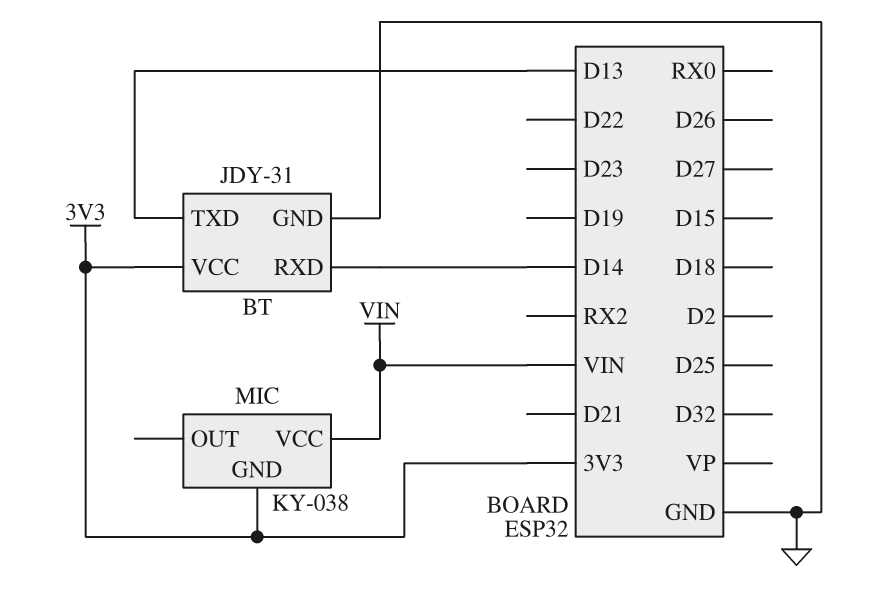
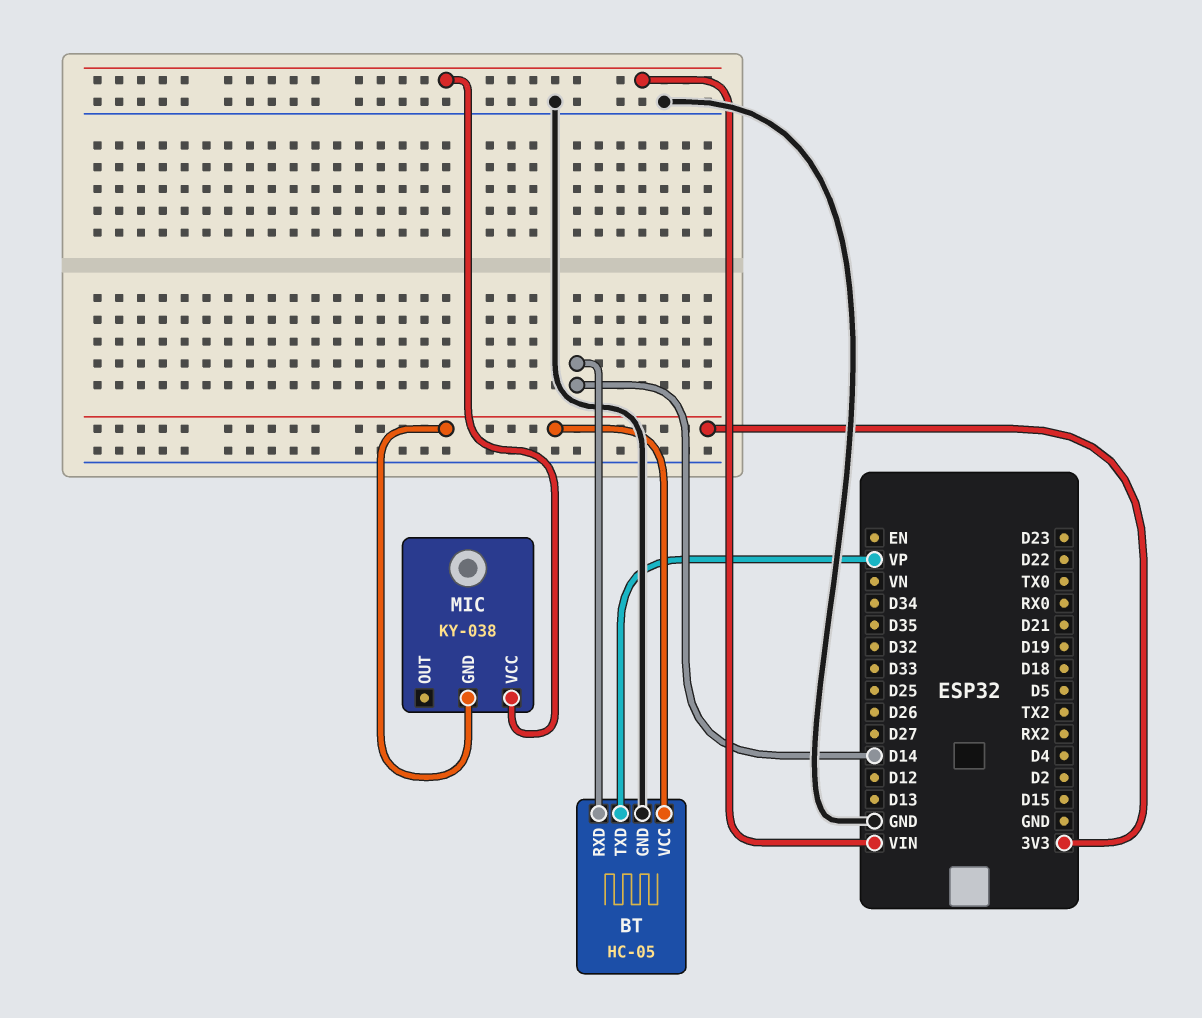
BT: JDY-31 -> HC-05
BT pin TXD: D13 -> VP

